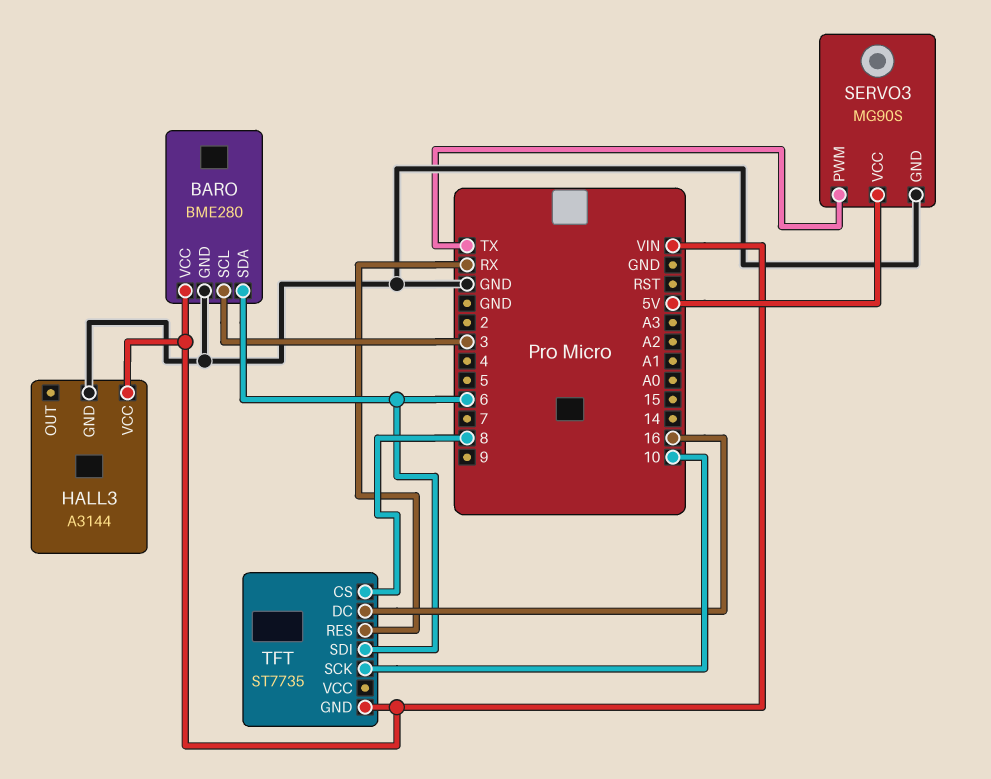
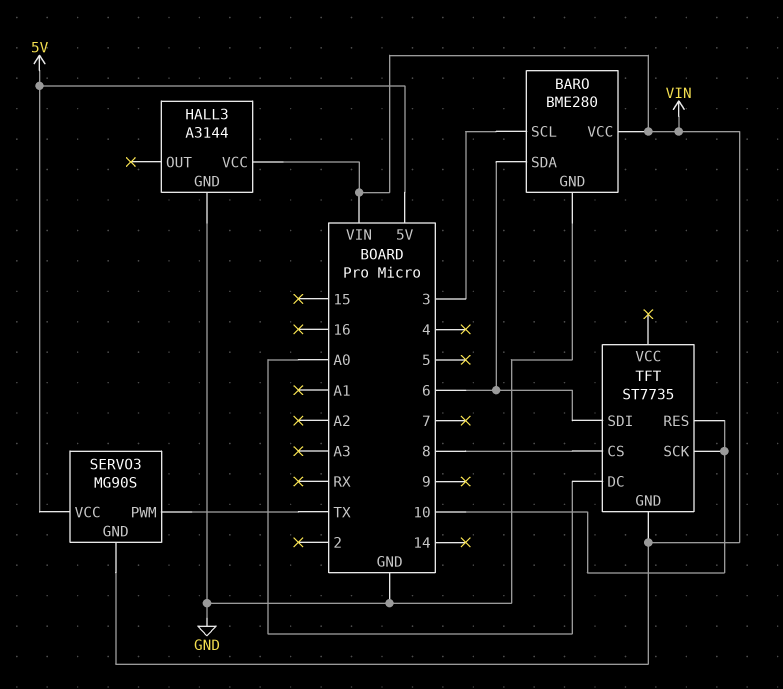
SERVO3 pin GND: GND -> VIN
TFT pin DC: 16 -> A0
TFT pin RES: RX -> 10

